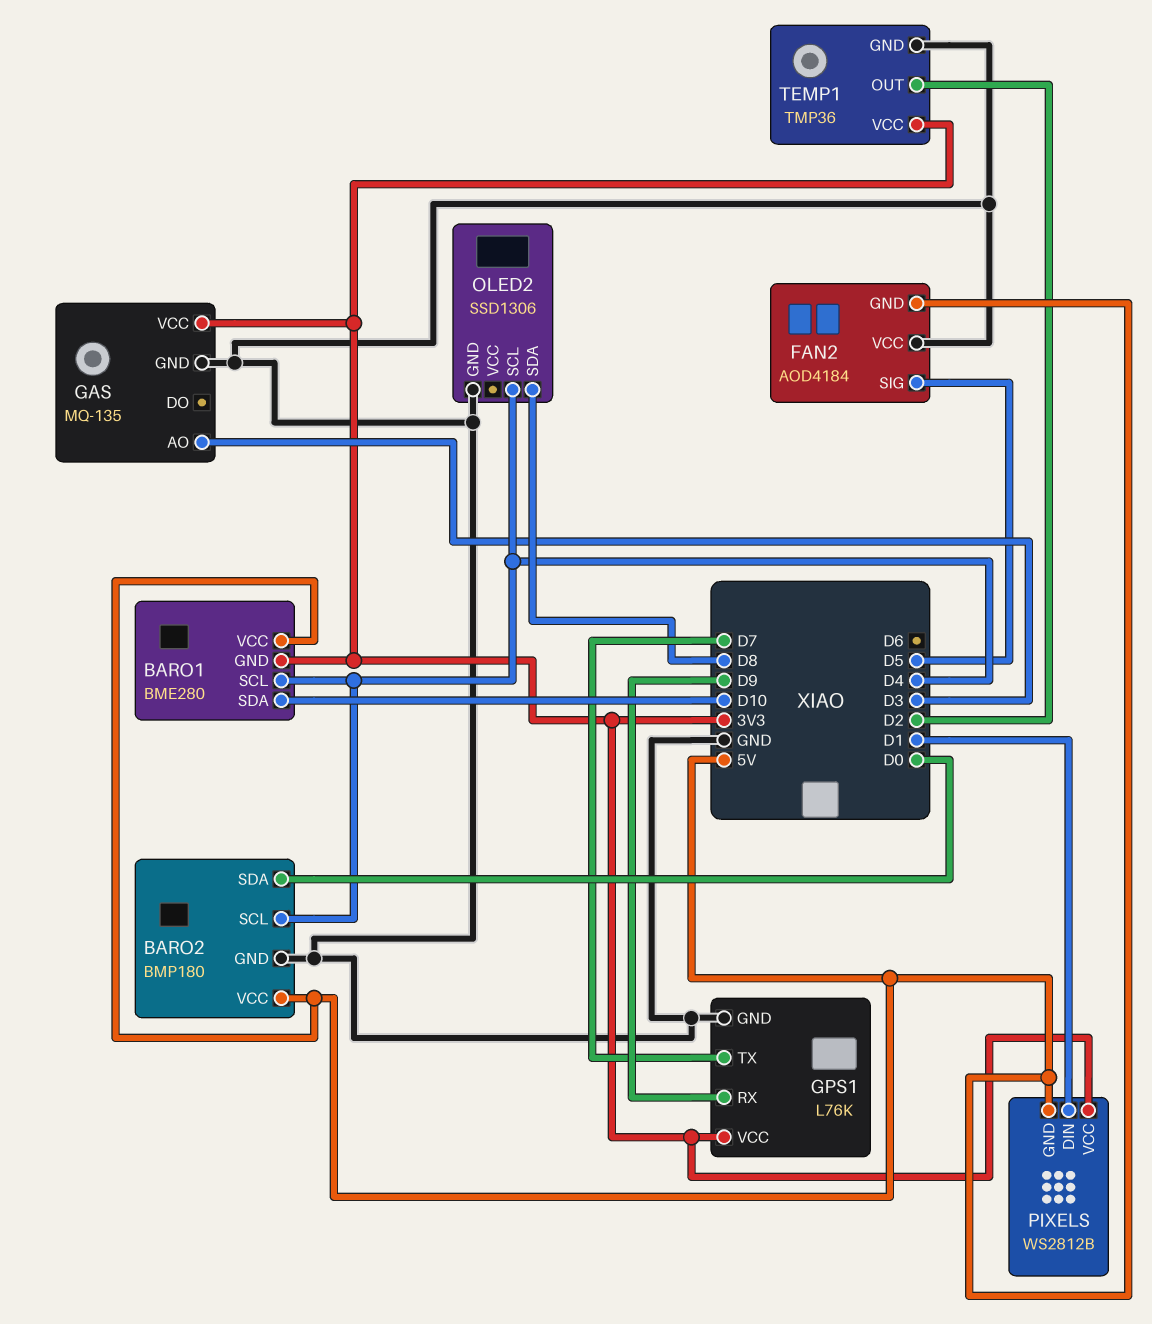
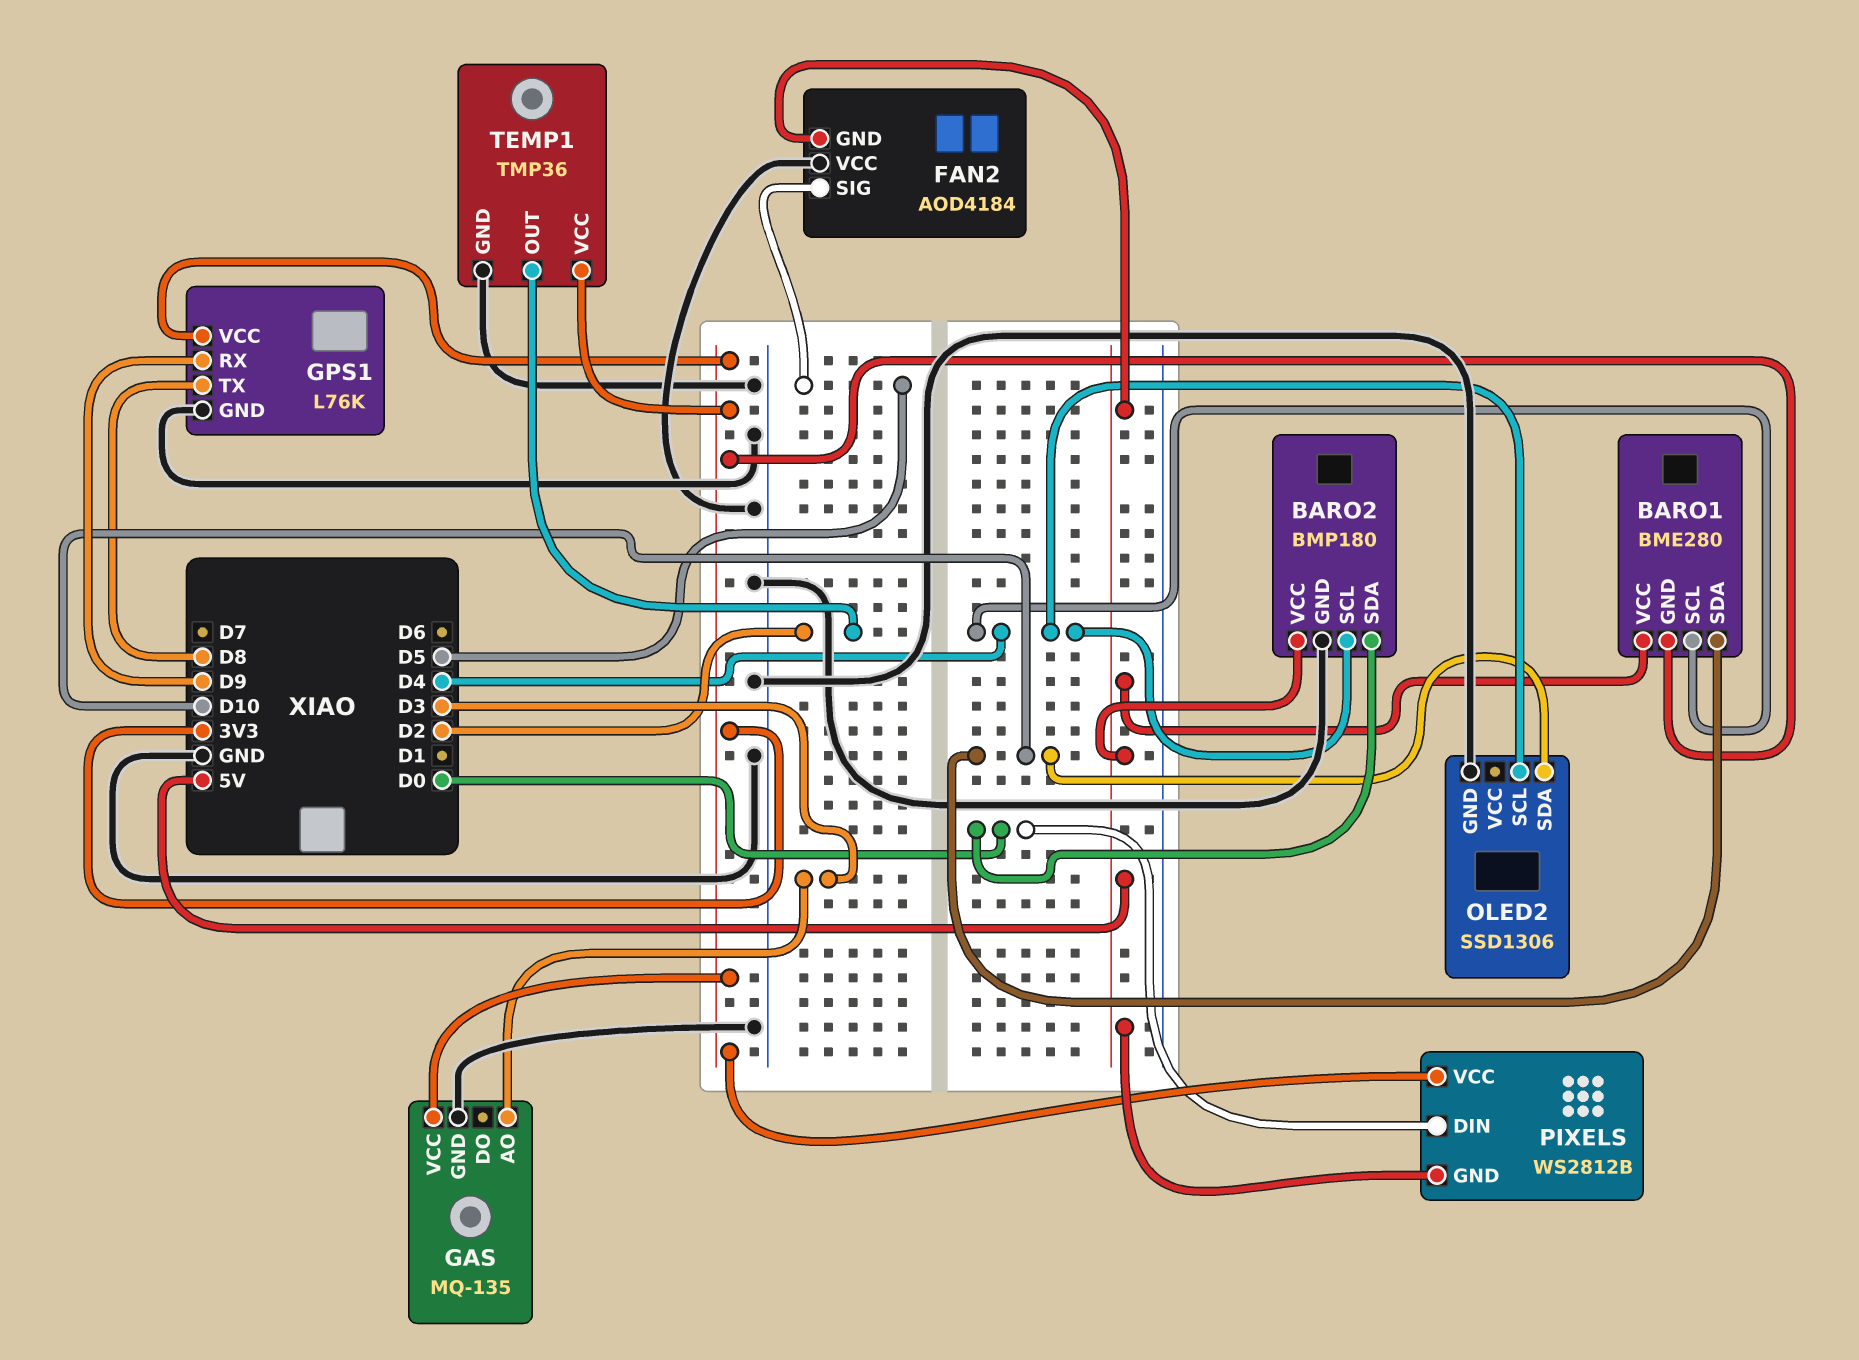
GPS1 pin TX: D7 -> D8
OLED2 pin SDA: D8 -> D10
PIXELS pin DIN: D1 -> D0

